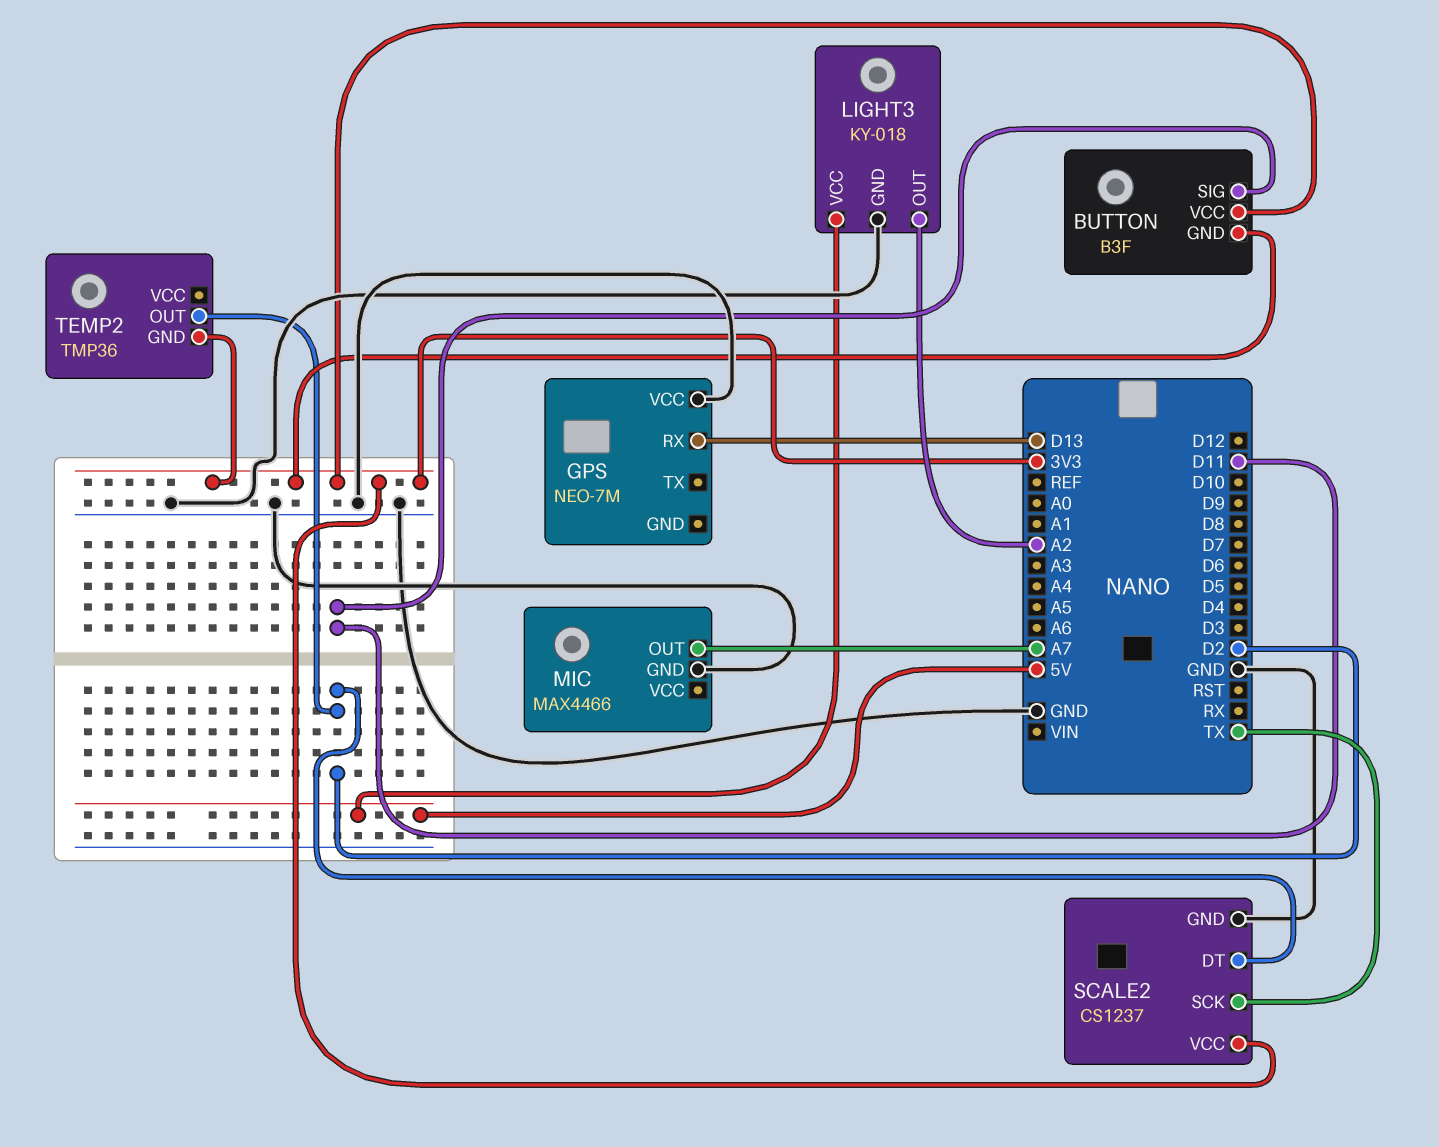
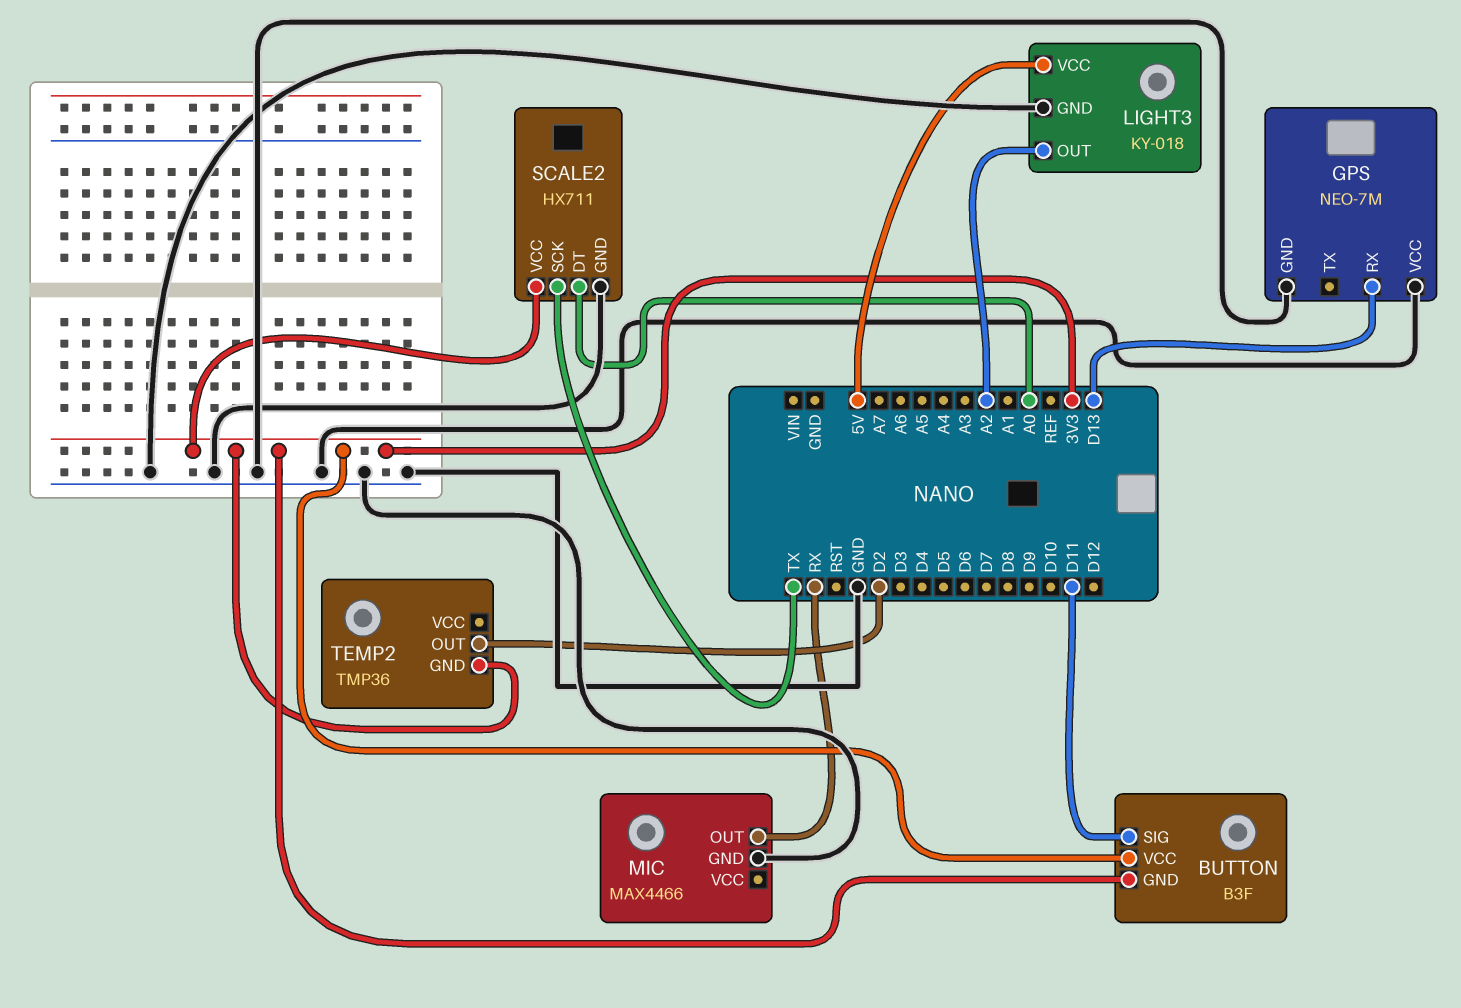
GPS pin GND: none -> GND
MIC pin OUT: A7 -> RX
SCALE2: CS1237 -> HX711
SCALE2 pin DT: D2 -> A0

